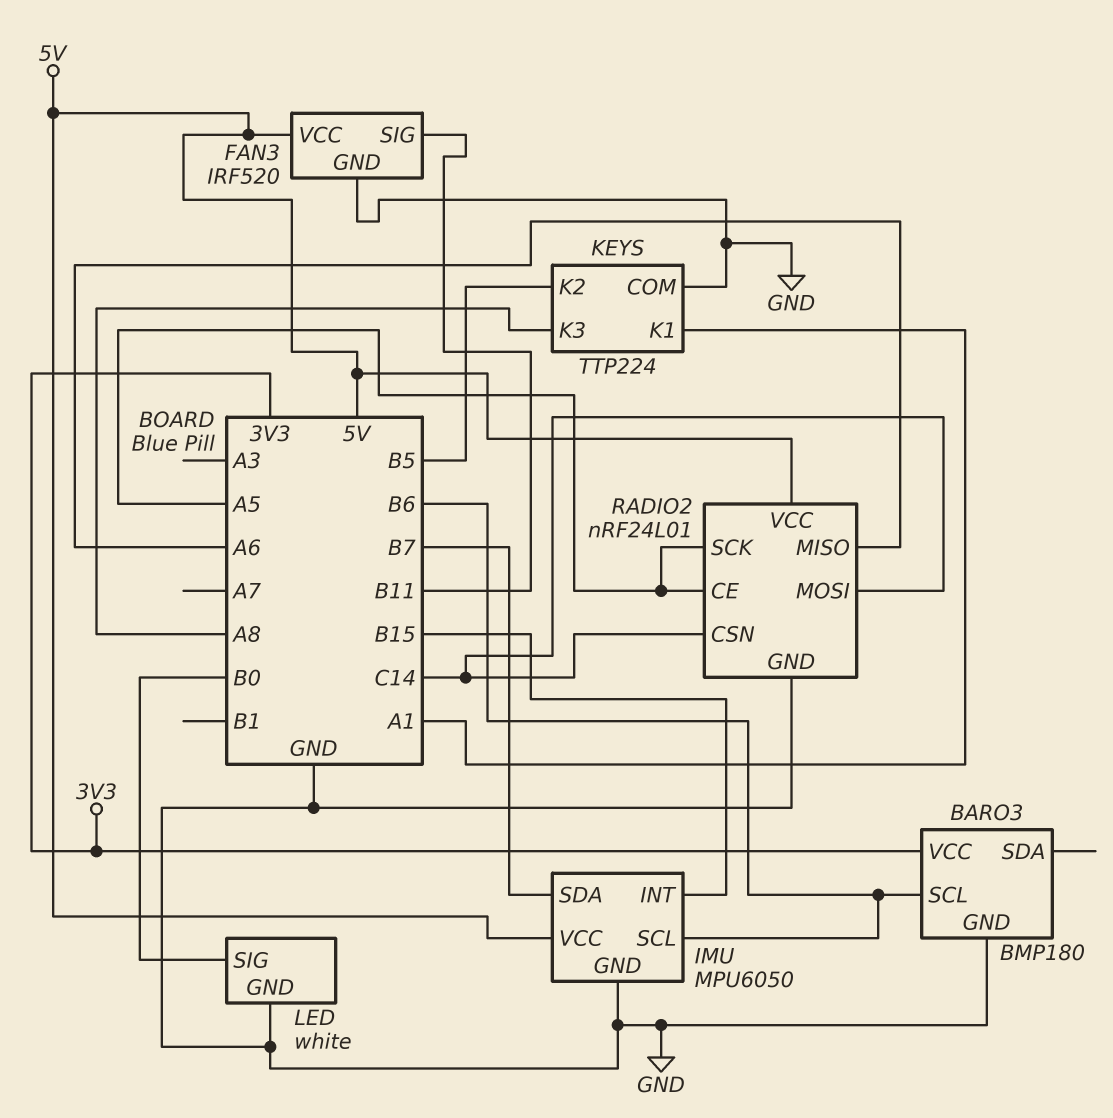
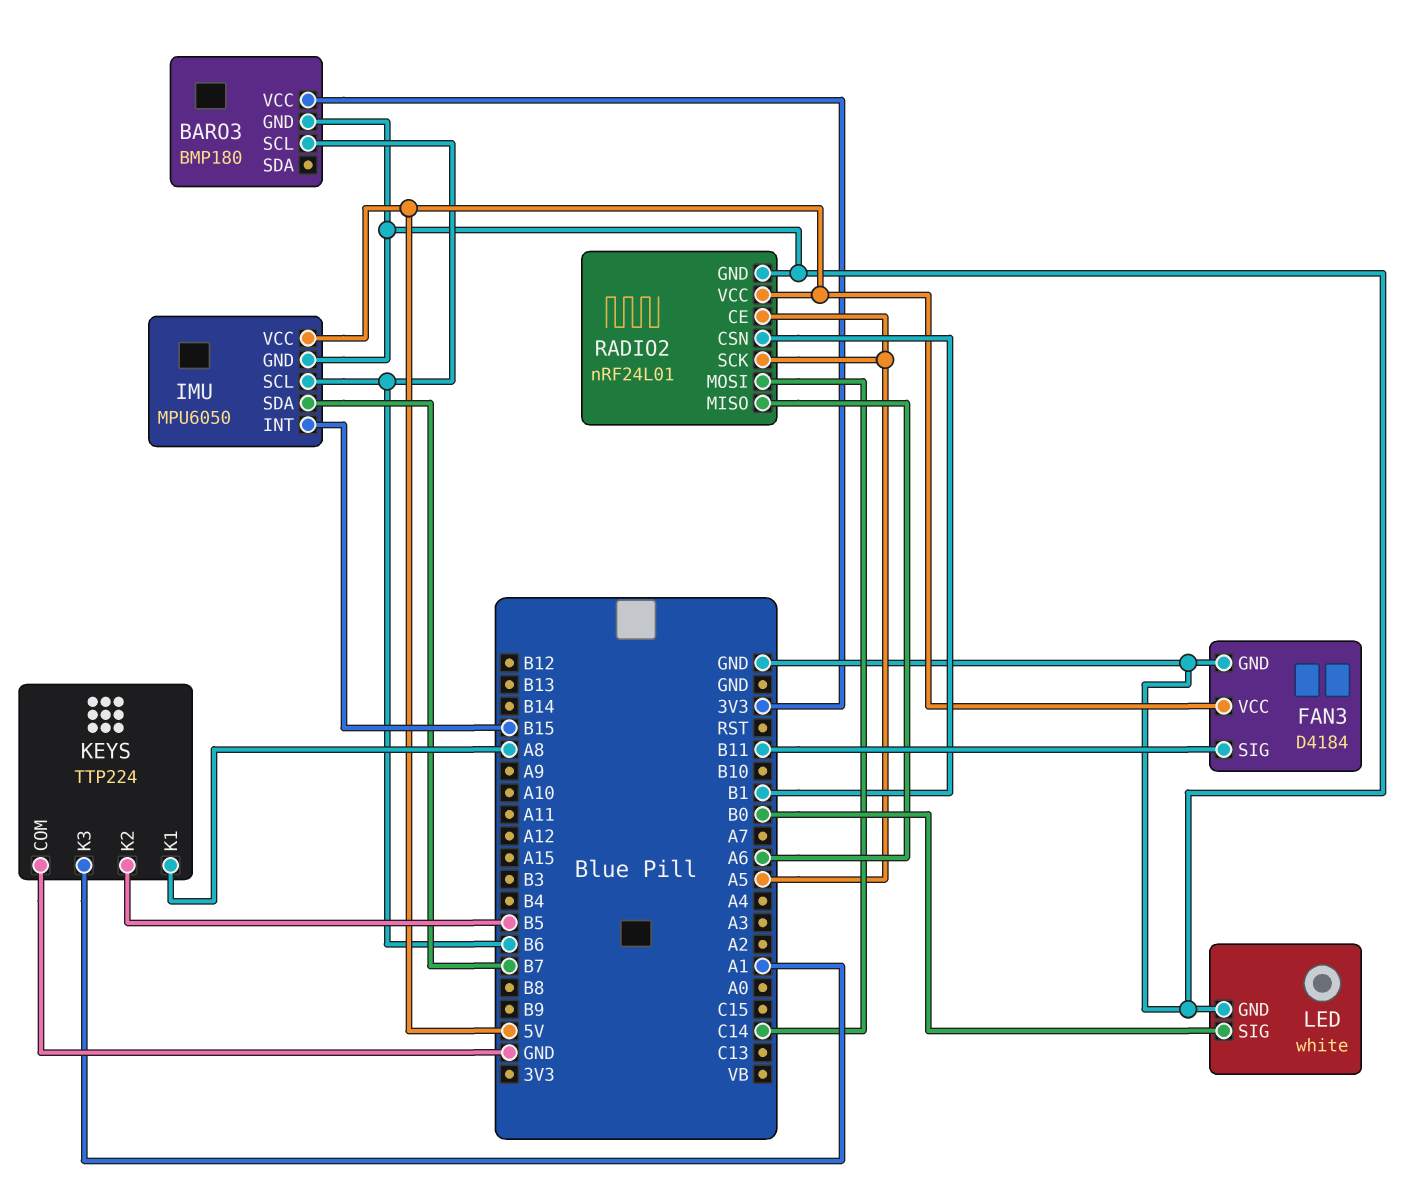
FAN3: IRF520 -> D4184
KEYS pin K1: A1 -> A8
KEYS pin K3: A8 -> A1
RADIO2 pin CSN: C14 -> B1

